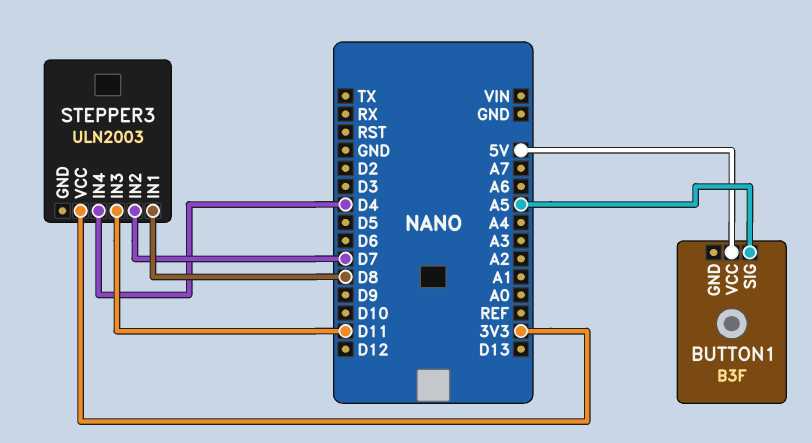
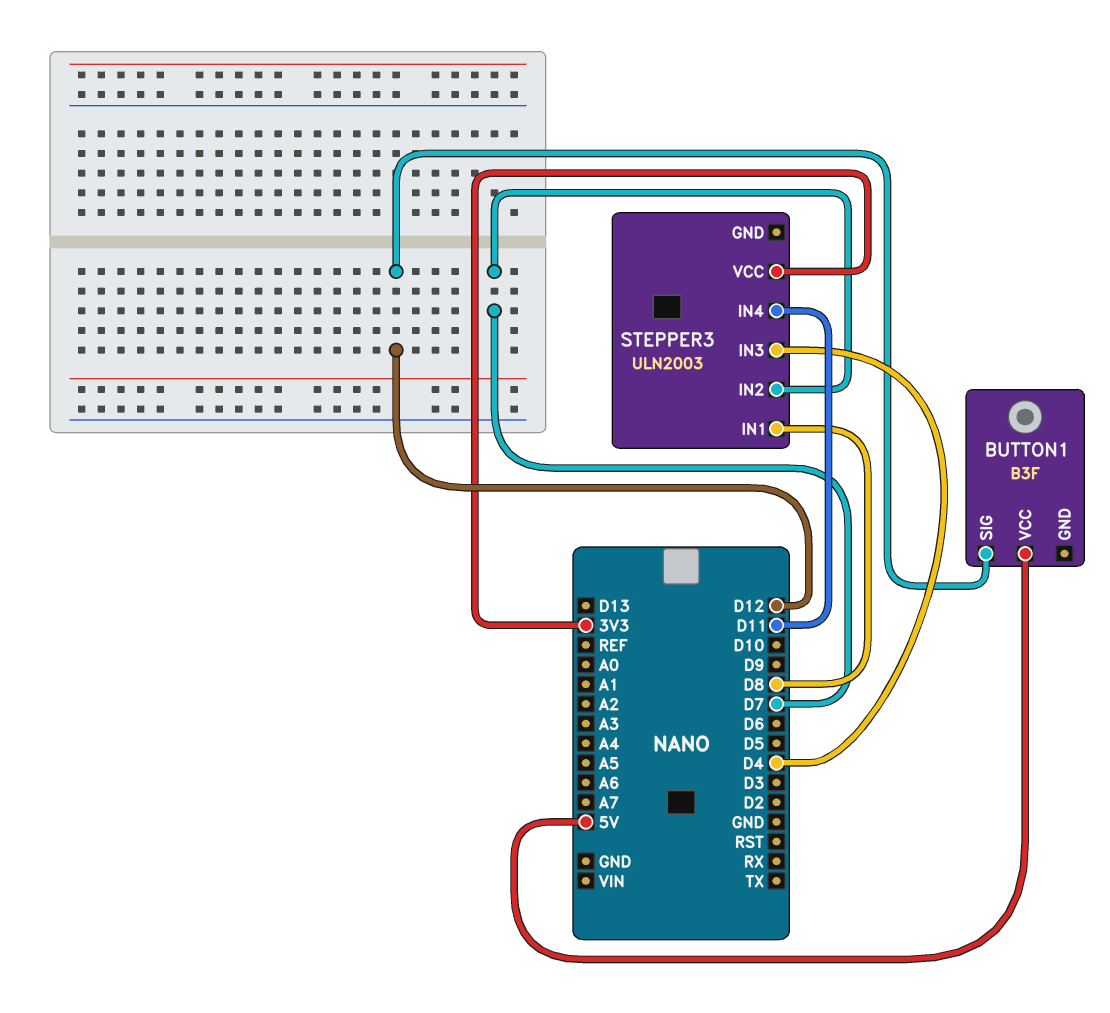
BUTTON1 pin SIG: A5 -> D12
STEPPER3 pin IN3: D11 -> D4
STEPPER3 pin IN4: D4 -> D11

